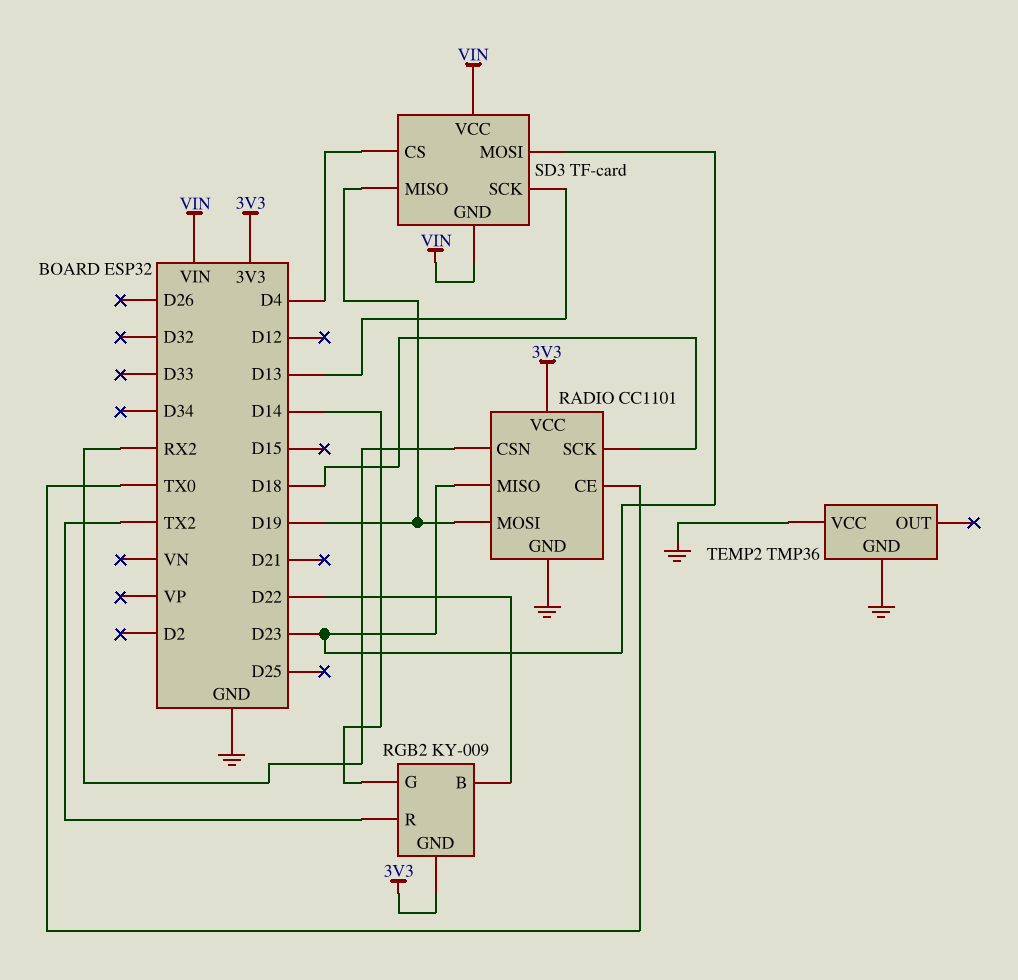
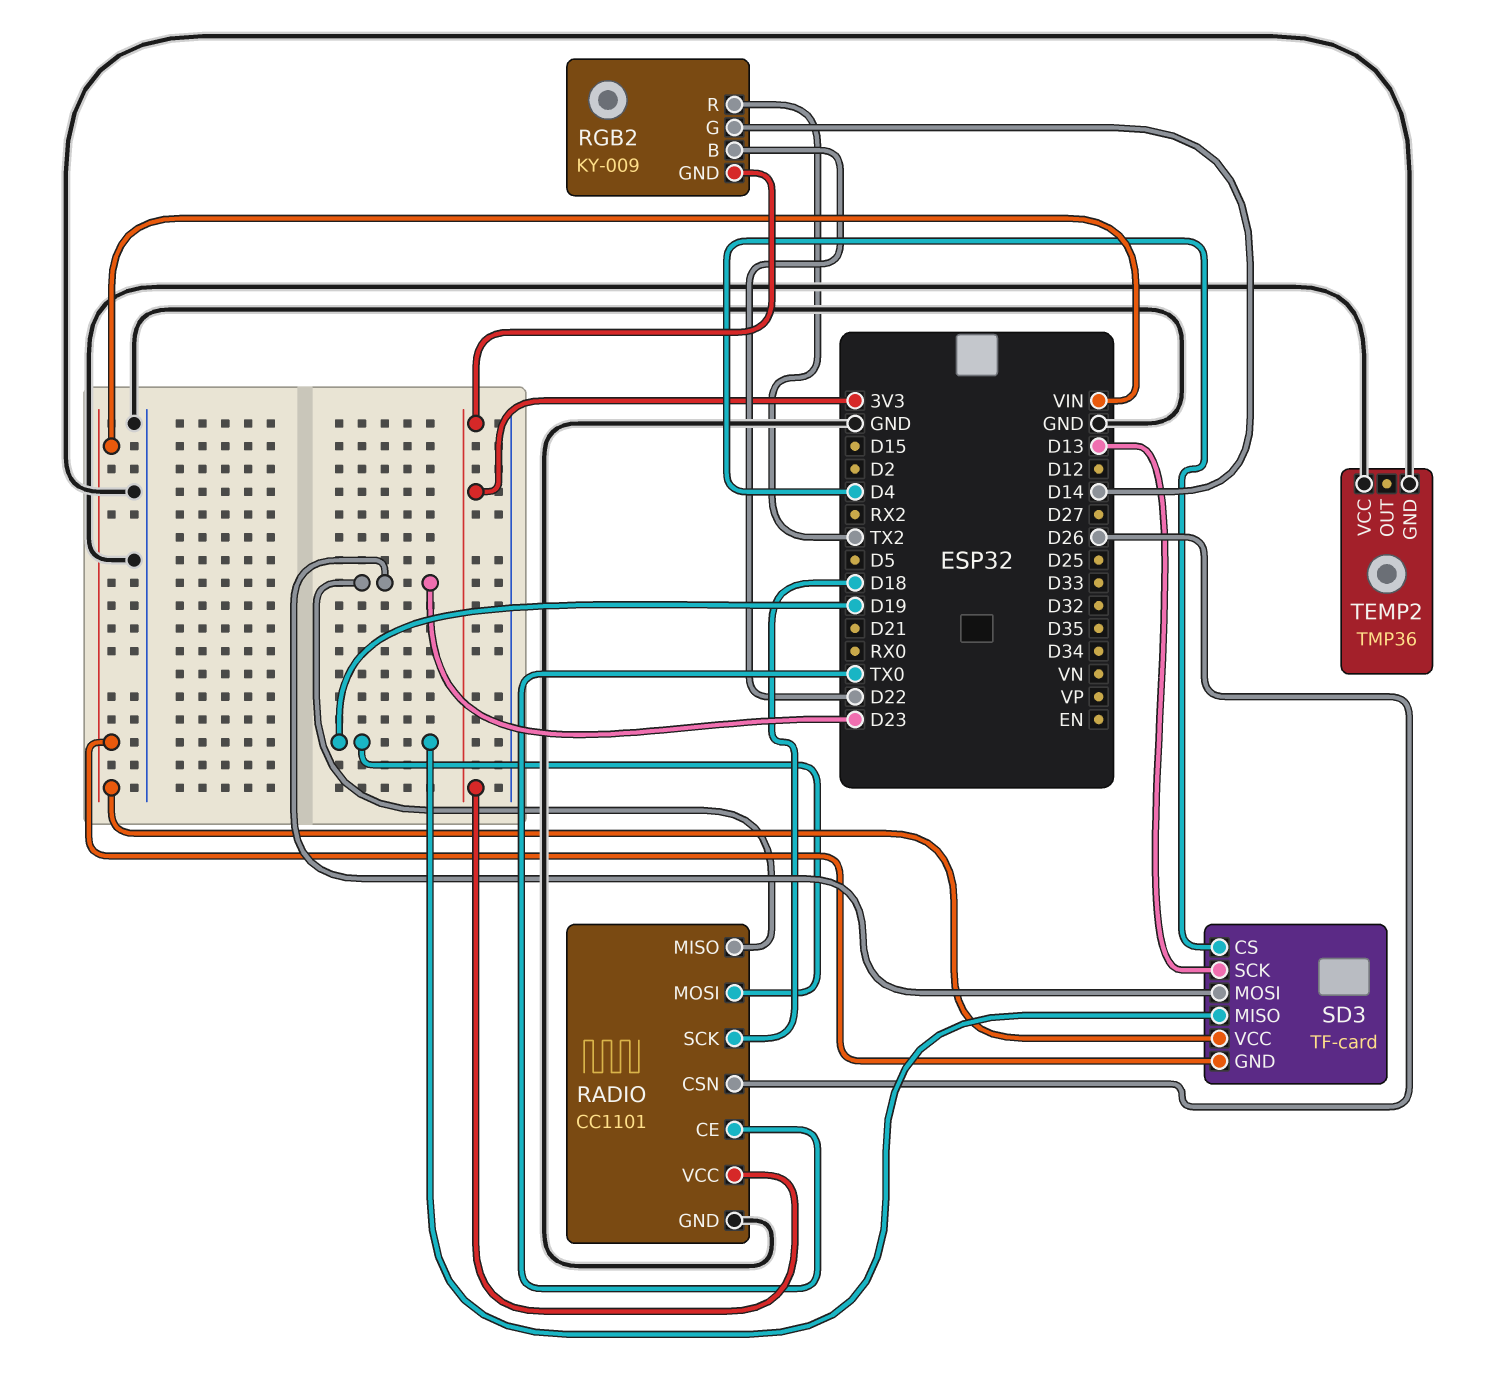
RADIO pin CSN: RX2 -> D26

